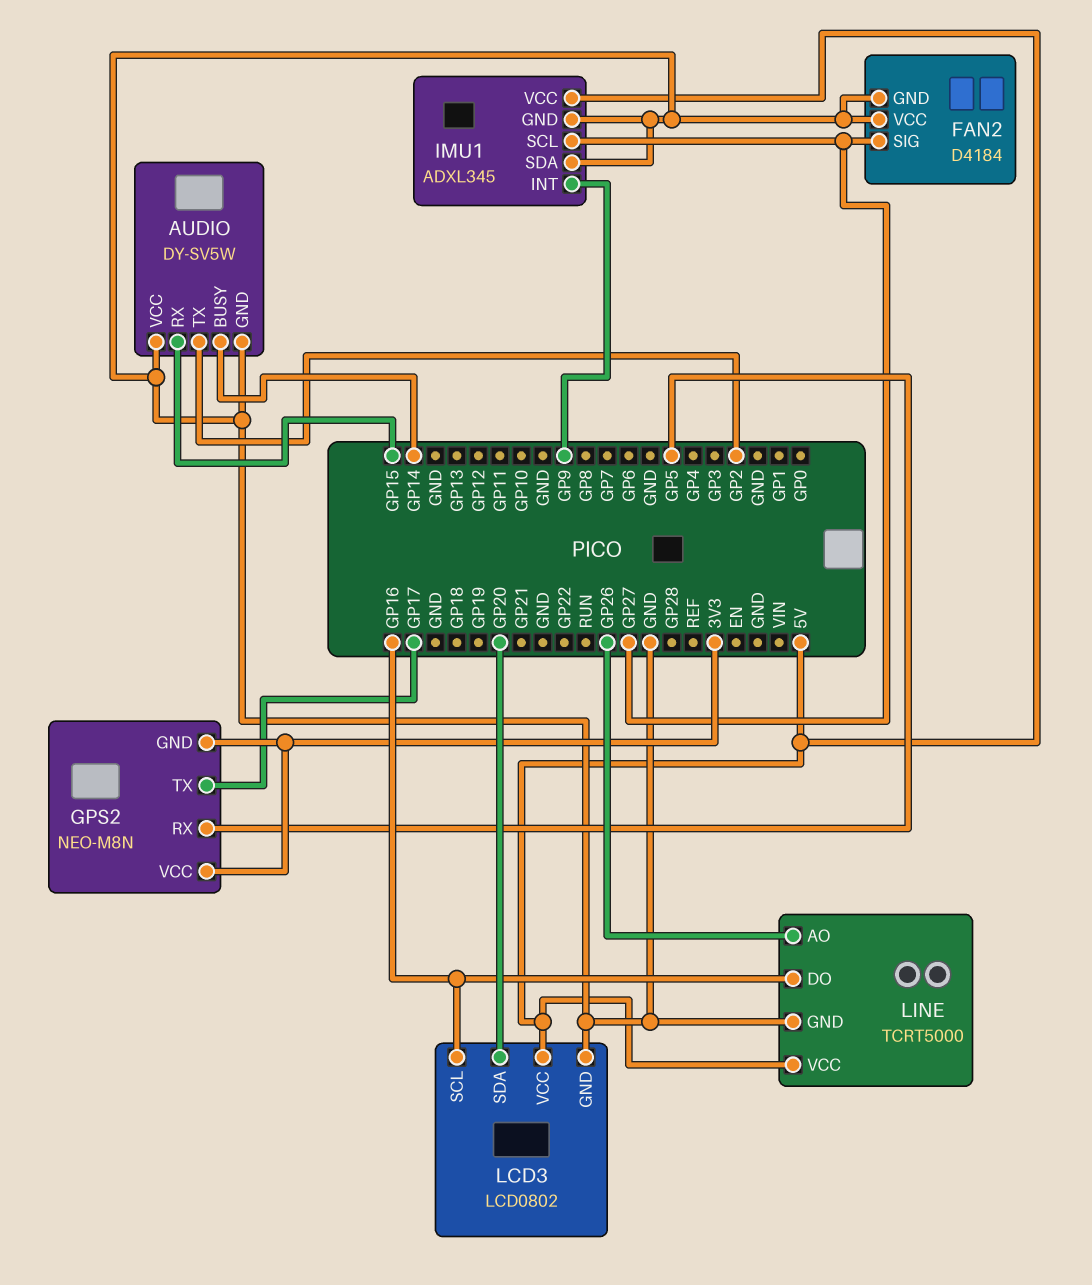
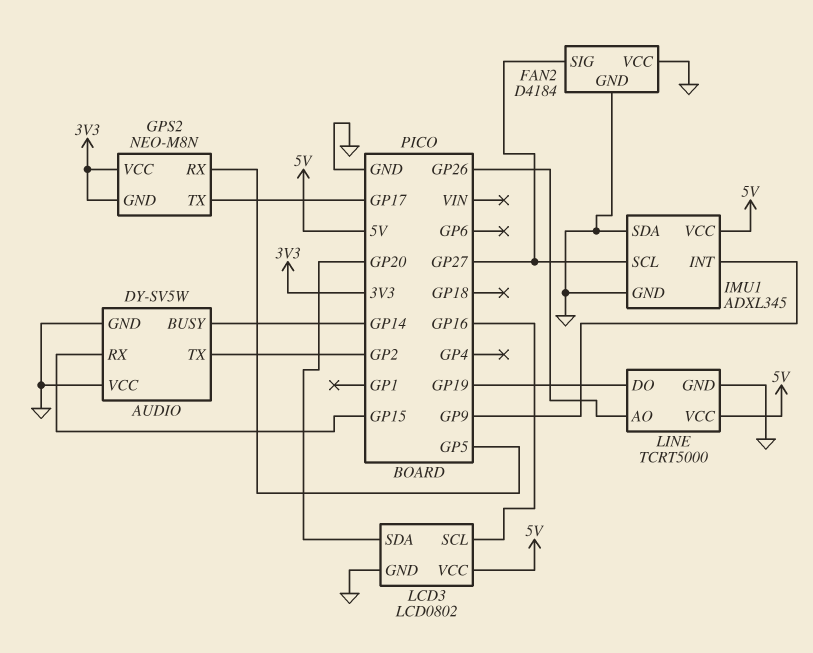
LINE pin DO: GP16 -> GP19

